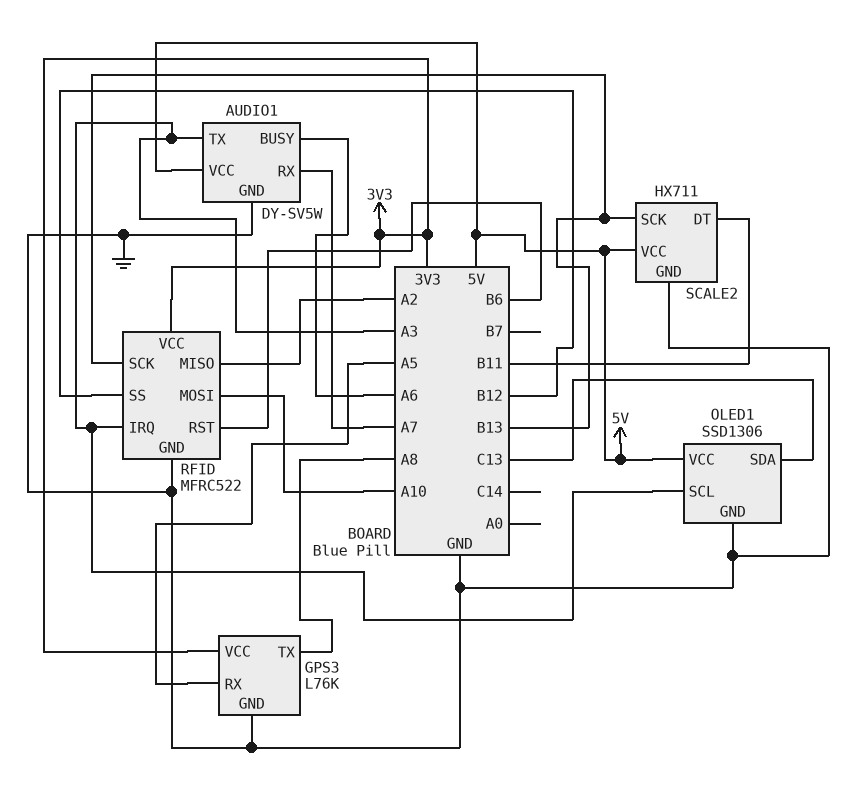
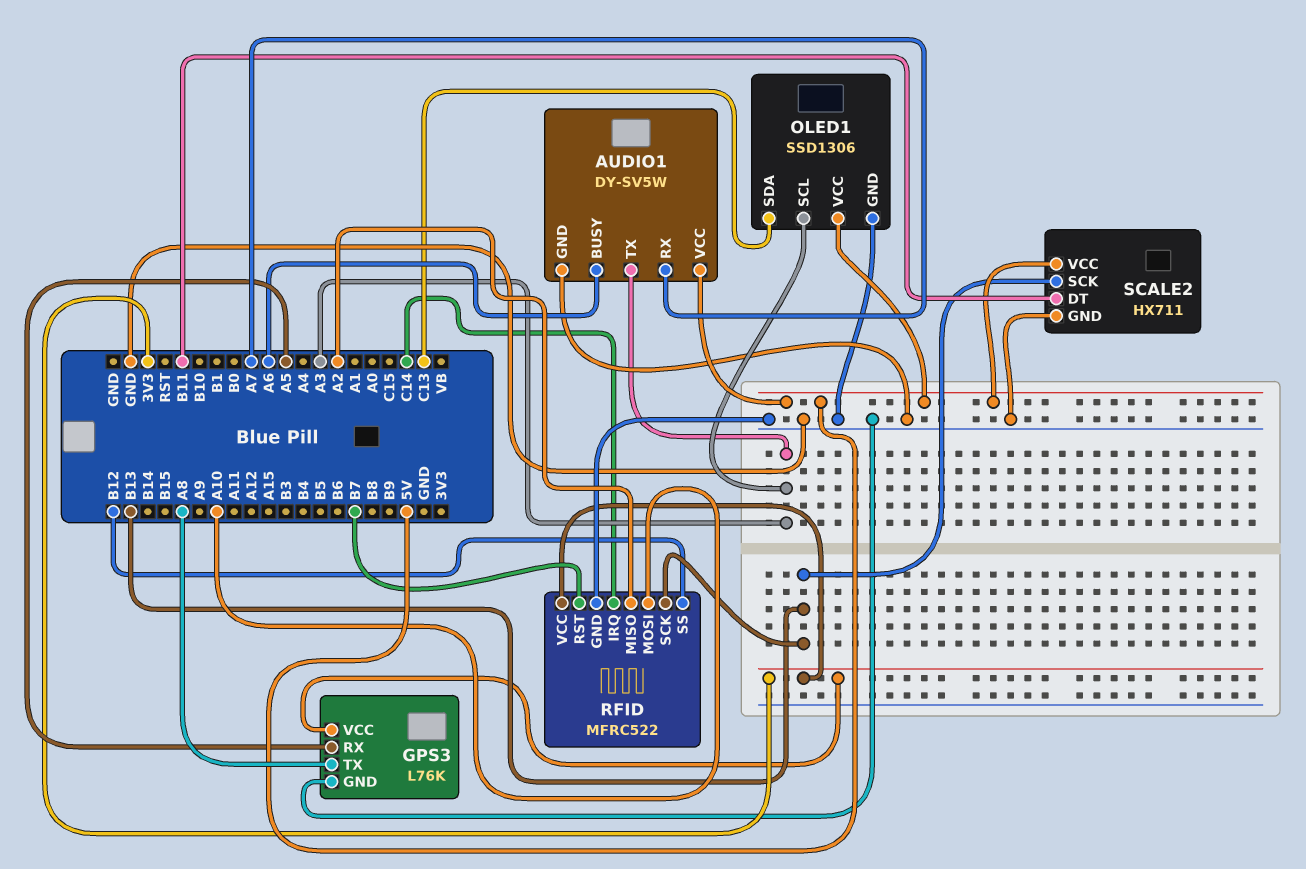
RFID pin IRQ: A3 -> C14
RFID pin RST: B6 -> B7

